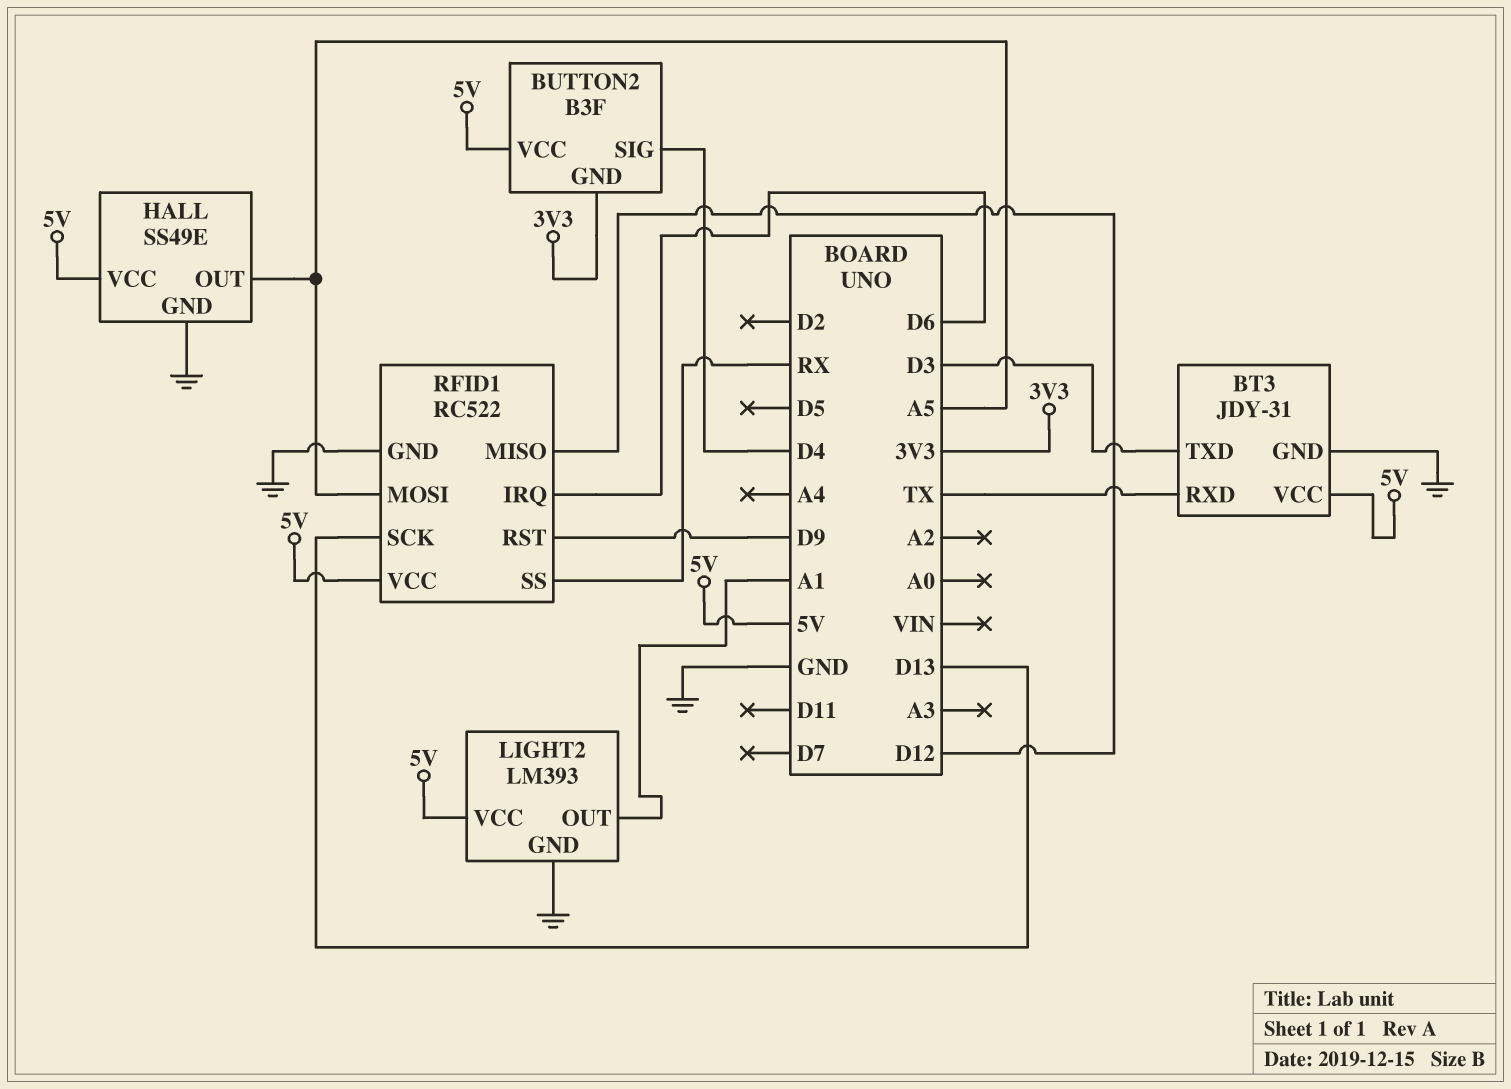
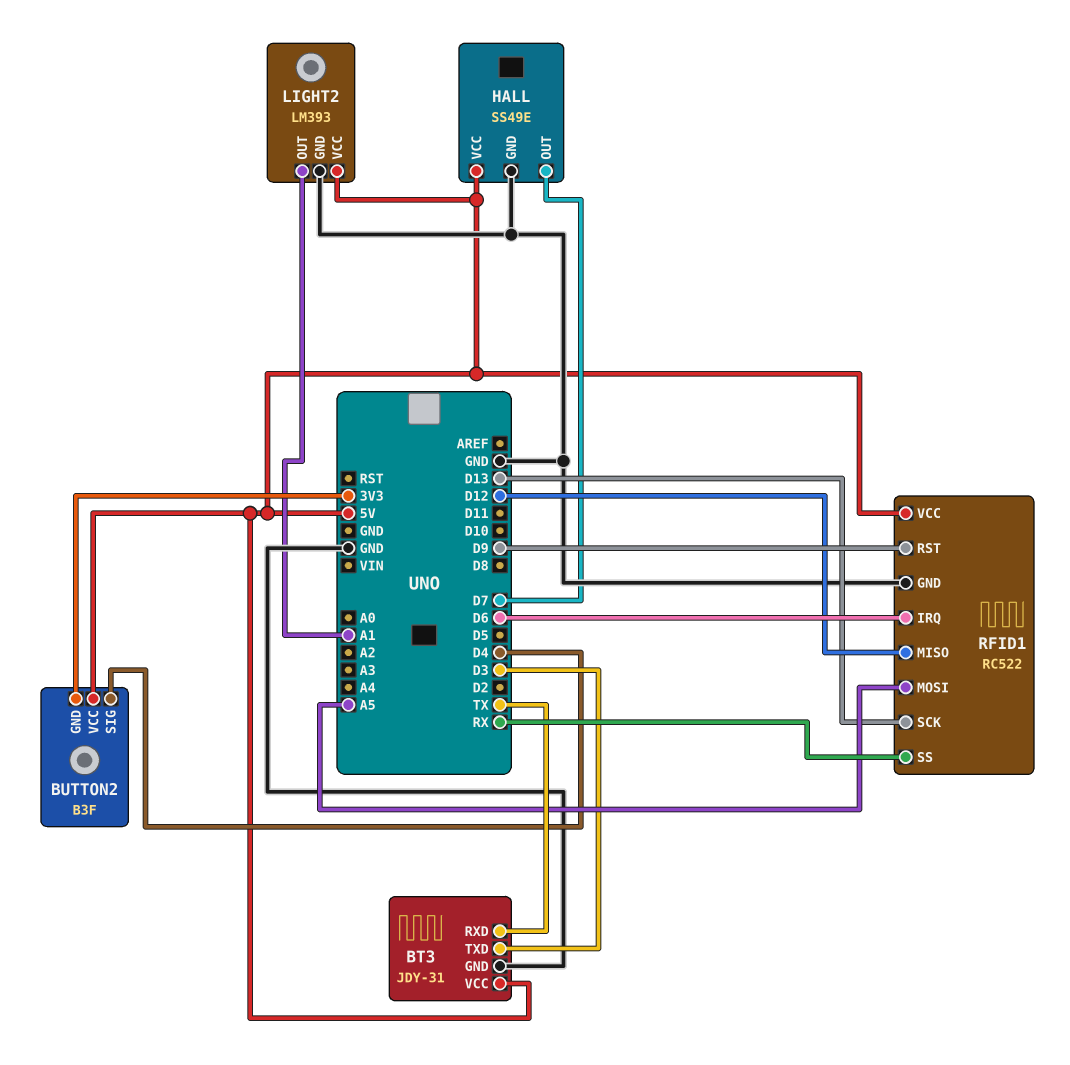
HALL pin OUT: A5 -> D7

